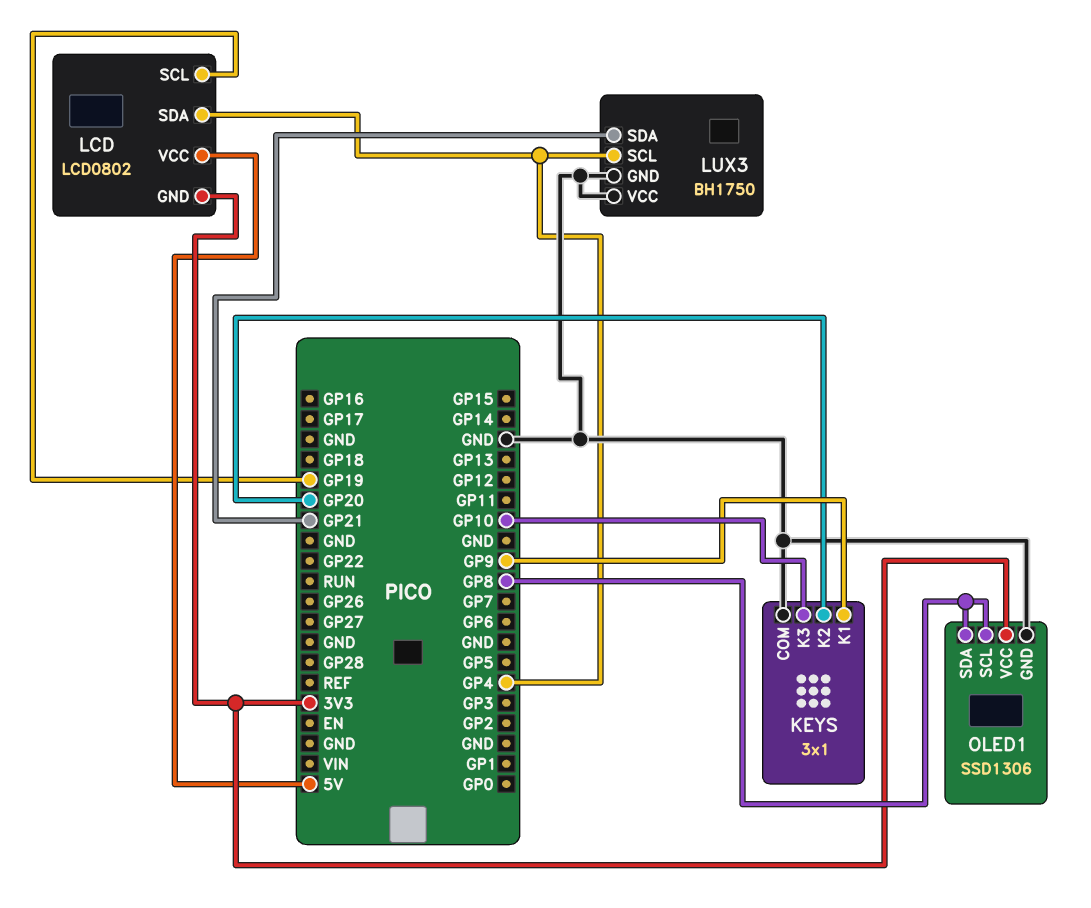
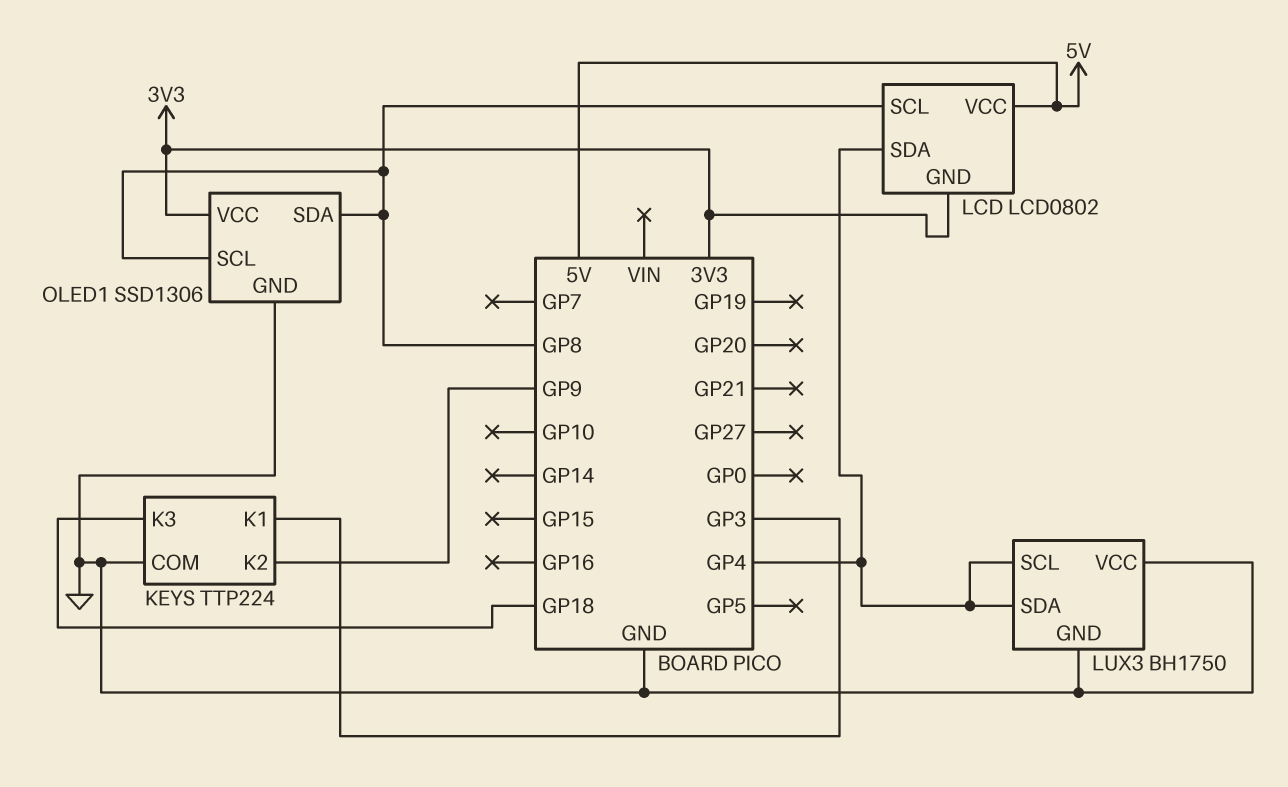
KEYS: 3x1 -> TTP224
KEYS pin K1: GP9 -> GP3
KEYS pin K2: GP20 -> GP9
KEYS pin K3: GP10 -> GP18
LCD pin SCL: GP19 -> GP8
LUX3 pin SDA: GP21 -> GP4

